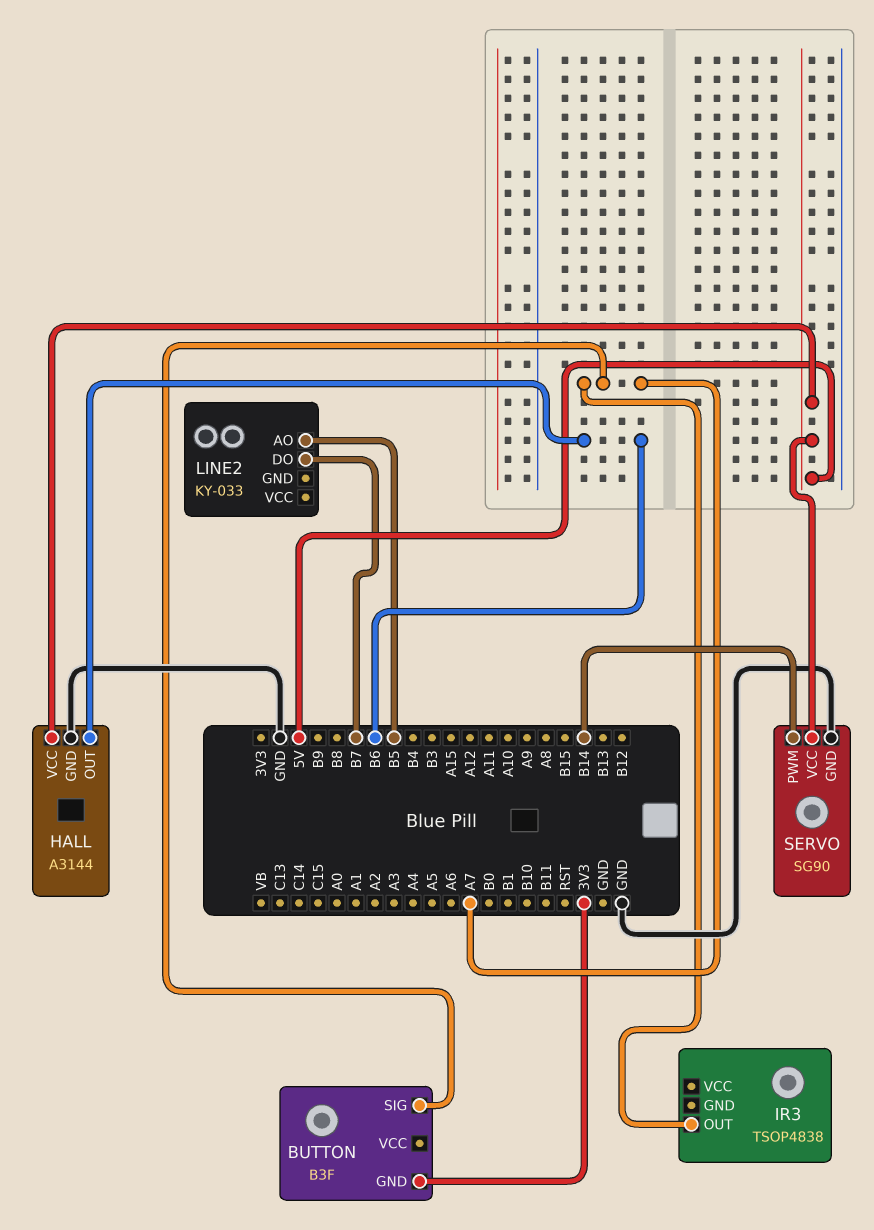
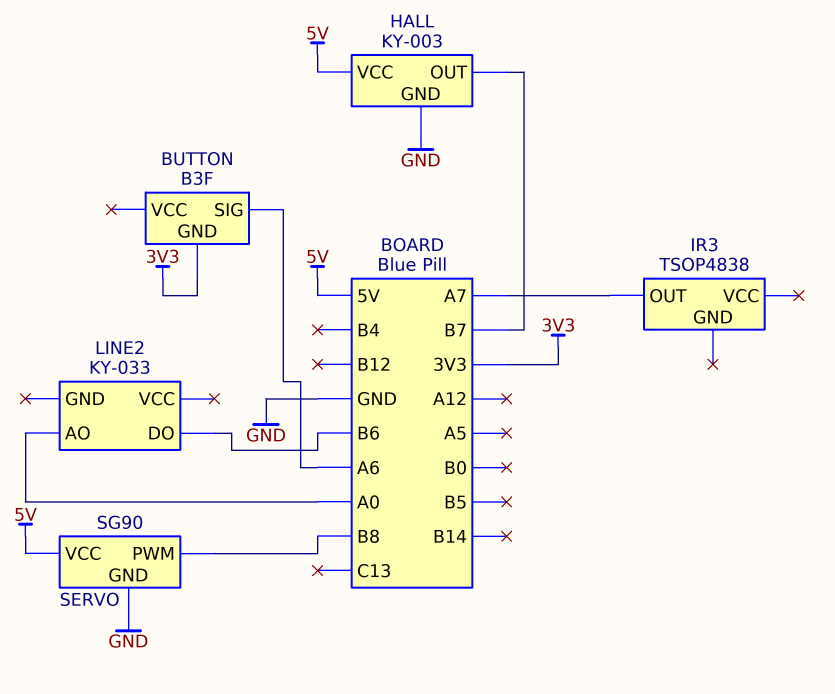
BUTTON pin SIG: A7 -> A6
HALL: A3144 -> KY-003
HALL pin OUT: B6 -> B7
LINE2 pin AO: B5 -> A0
LINE2 pin DO: B7 -> B6
SERVO pin PWM: B14 -> B8

